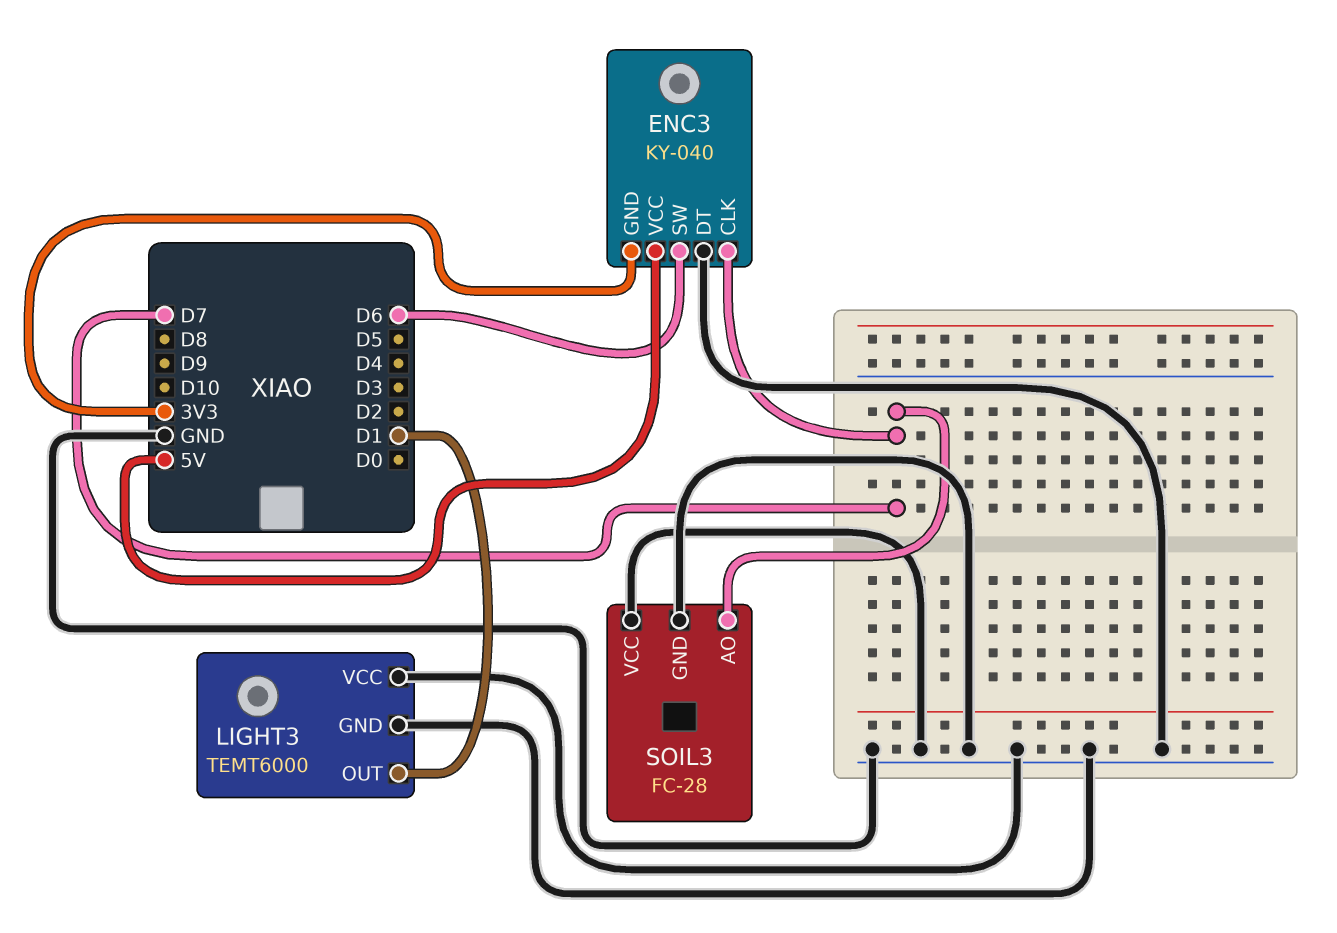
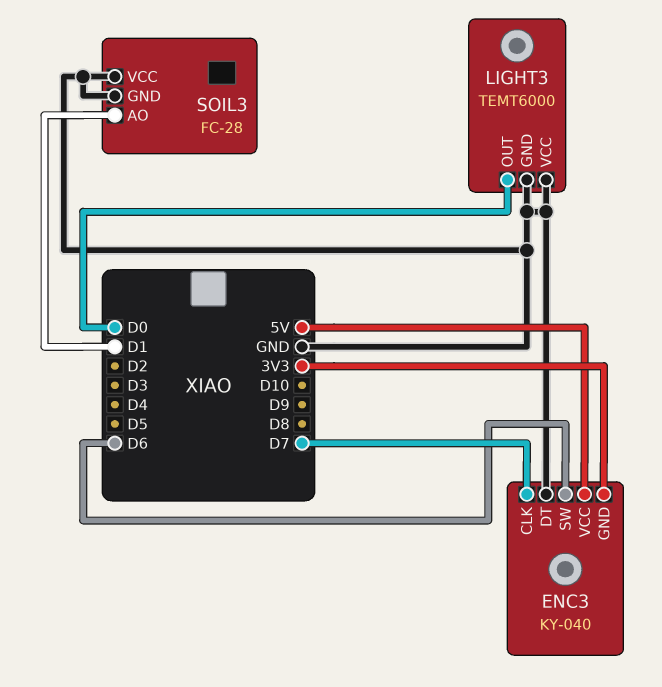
LIGHT3 pin OUT: D1 -> D0
SOIL3 pin AO: D7 -> D1

